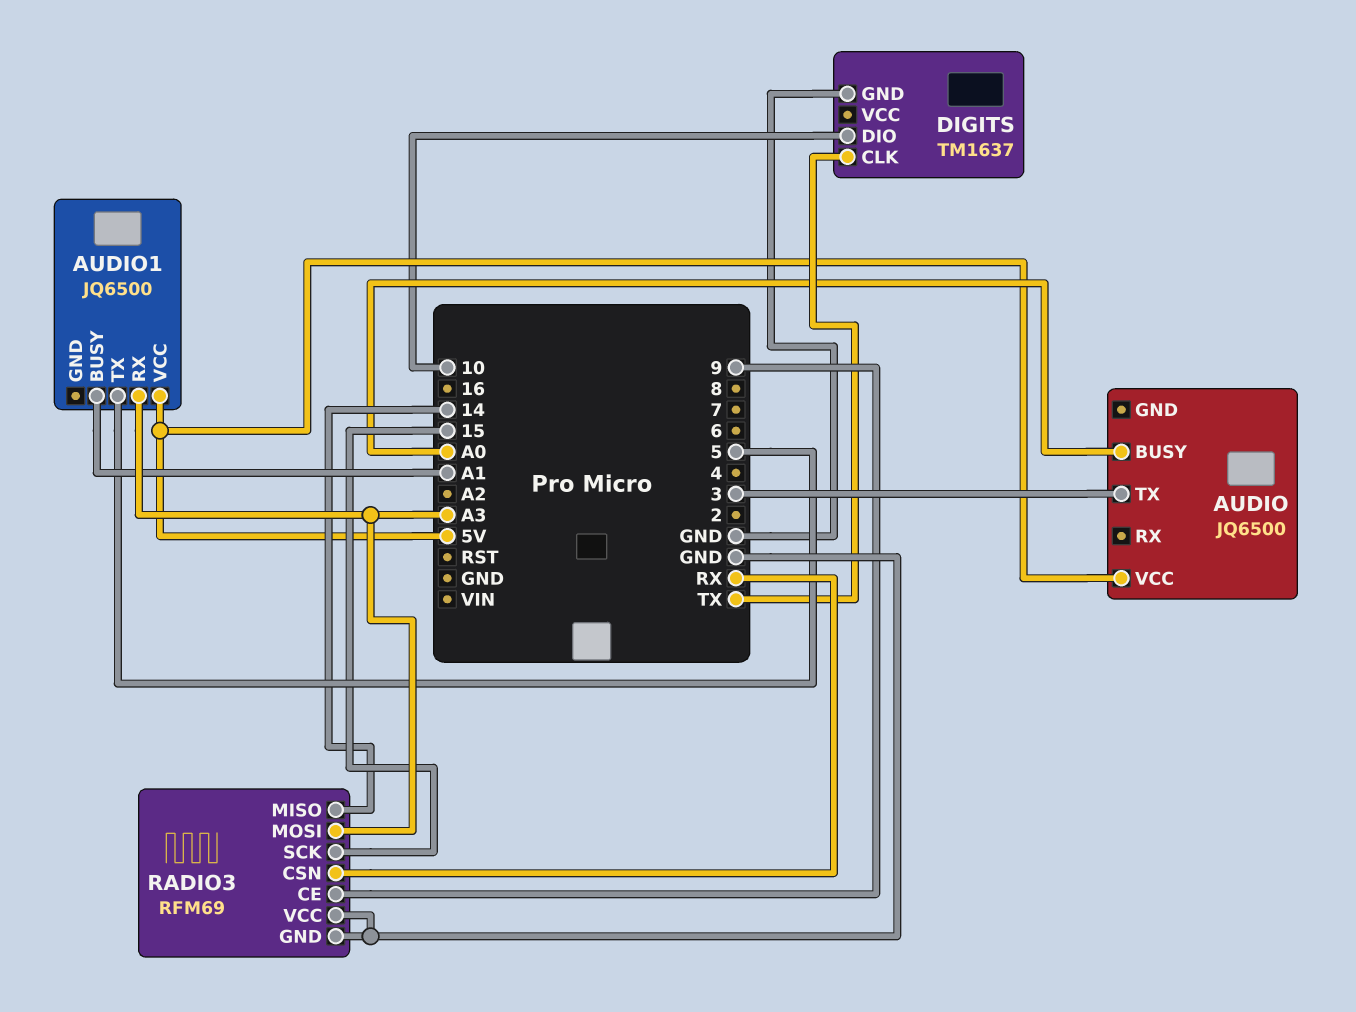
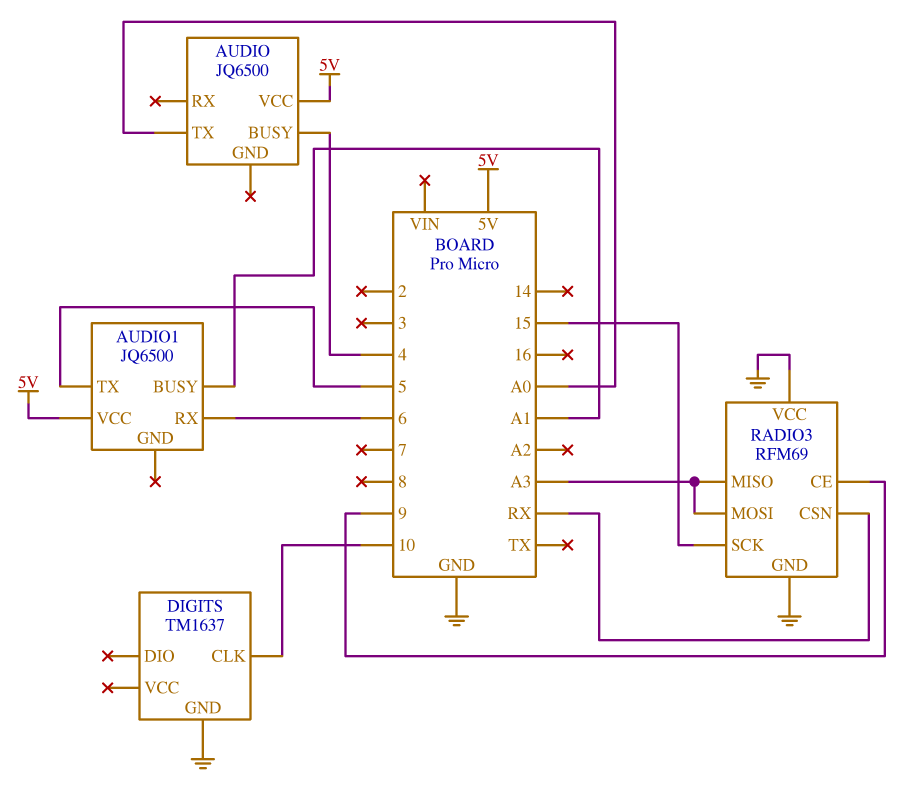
AUDIO pin BUSY: A0 -> 4
AUDIO pin TX: 3 -> A0
AUDIO1 pin RX: A3 -> 6
DIGITS pin CLK: TX -> 10
DIGITS pin DIO: 10 -> none
RADIO3 pin MISO: 14 -> A3

